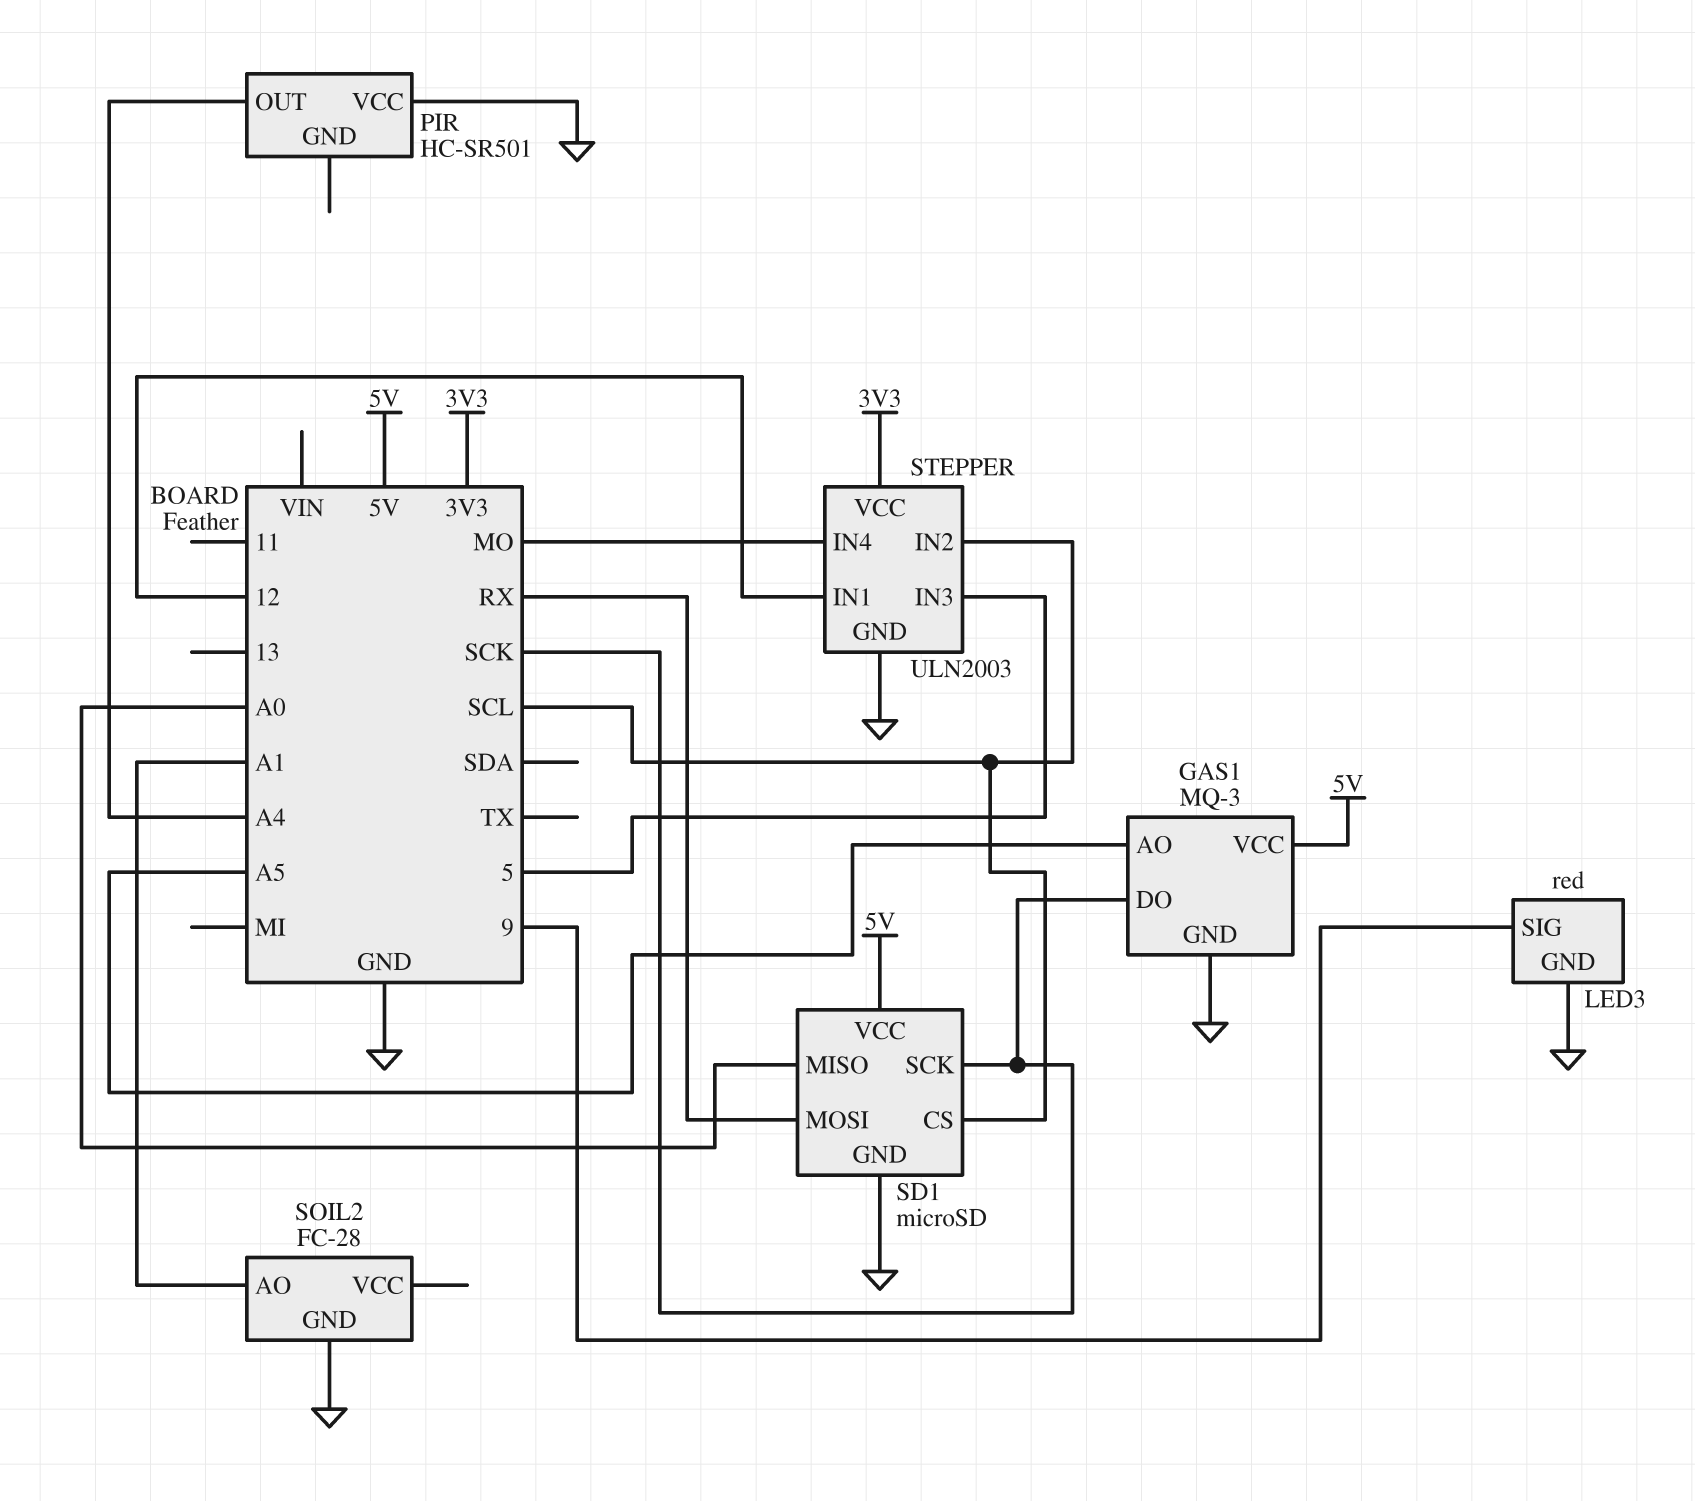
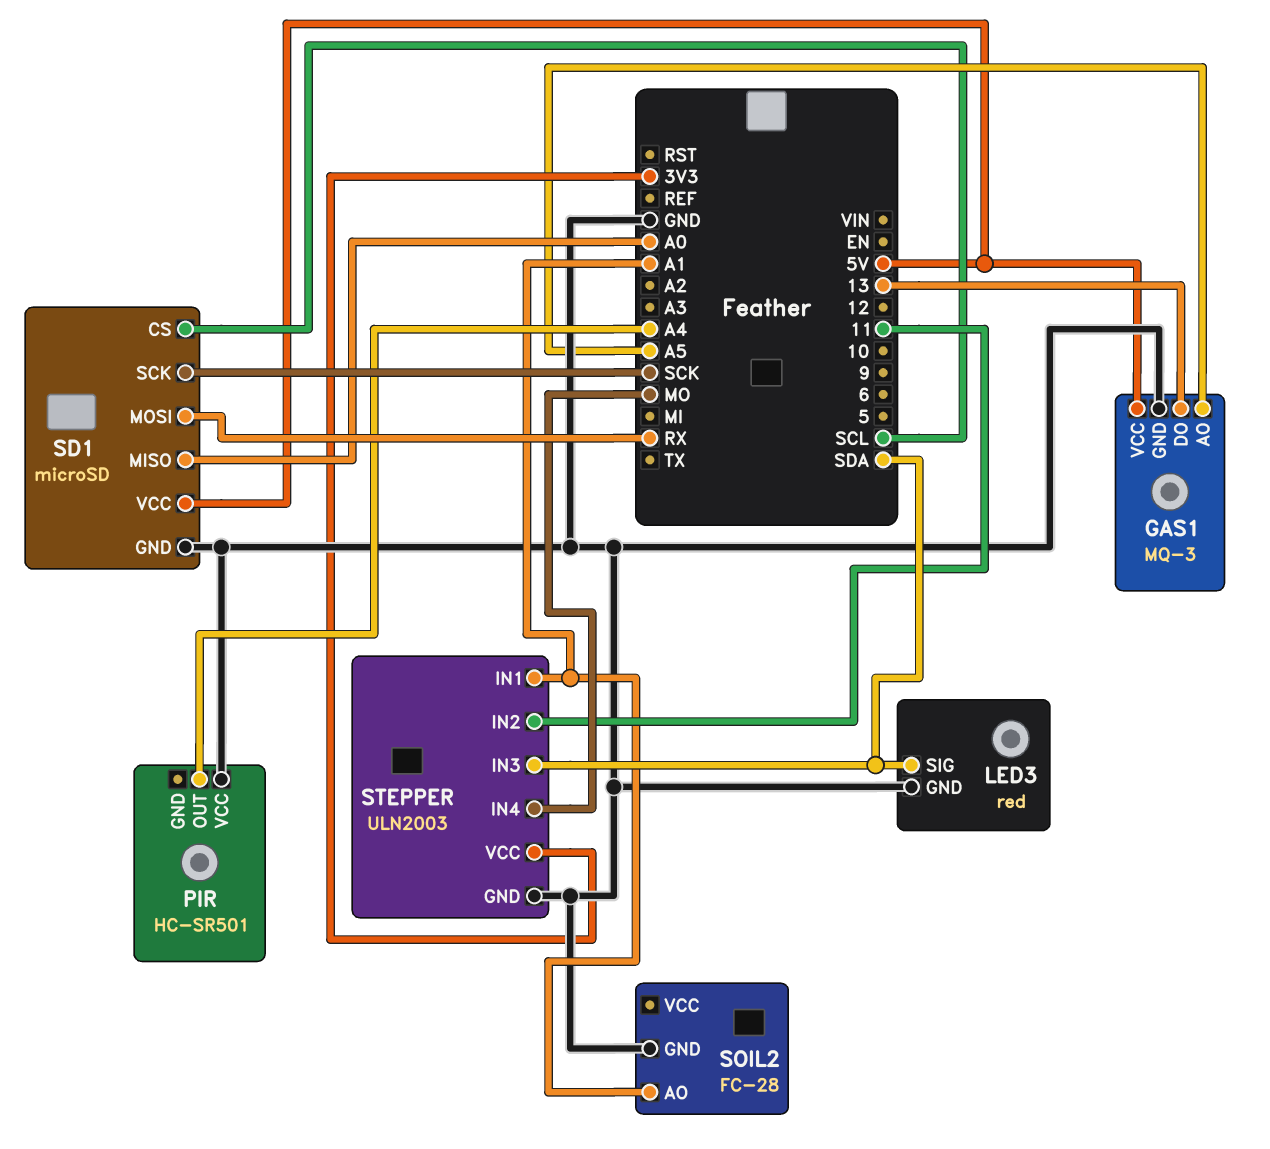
GAS1 pin DO: SCK -> 13
LED3 pin SIG: 9 -> SDA
STEPPER pin IN1: 12 -> A1
STEPPER pin IN2: SCL -> 11
STEPPER pin IN3: 5 -> SDA

